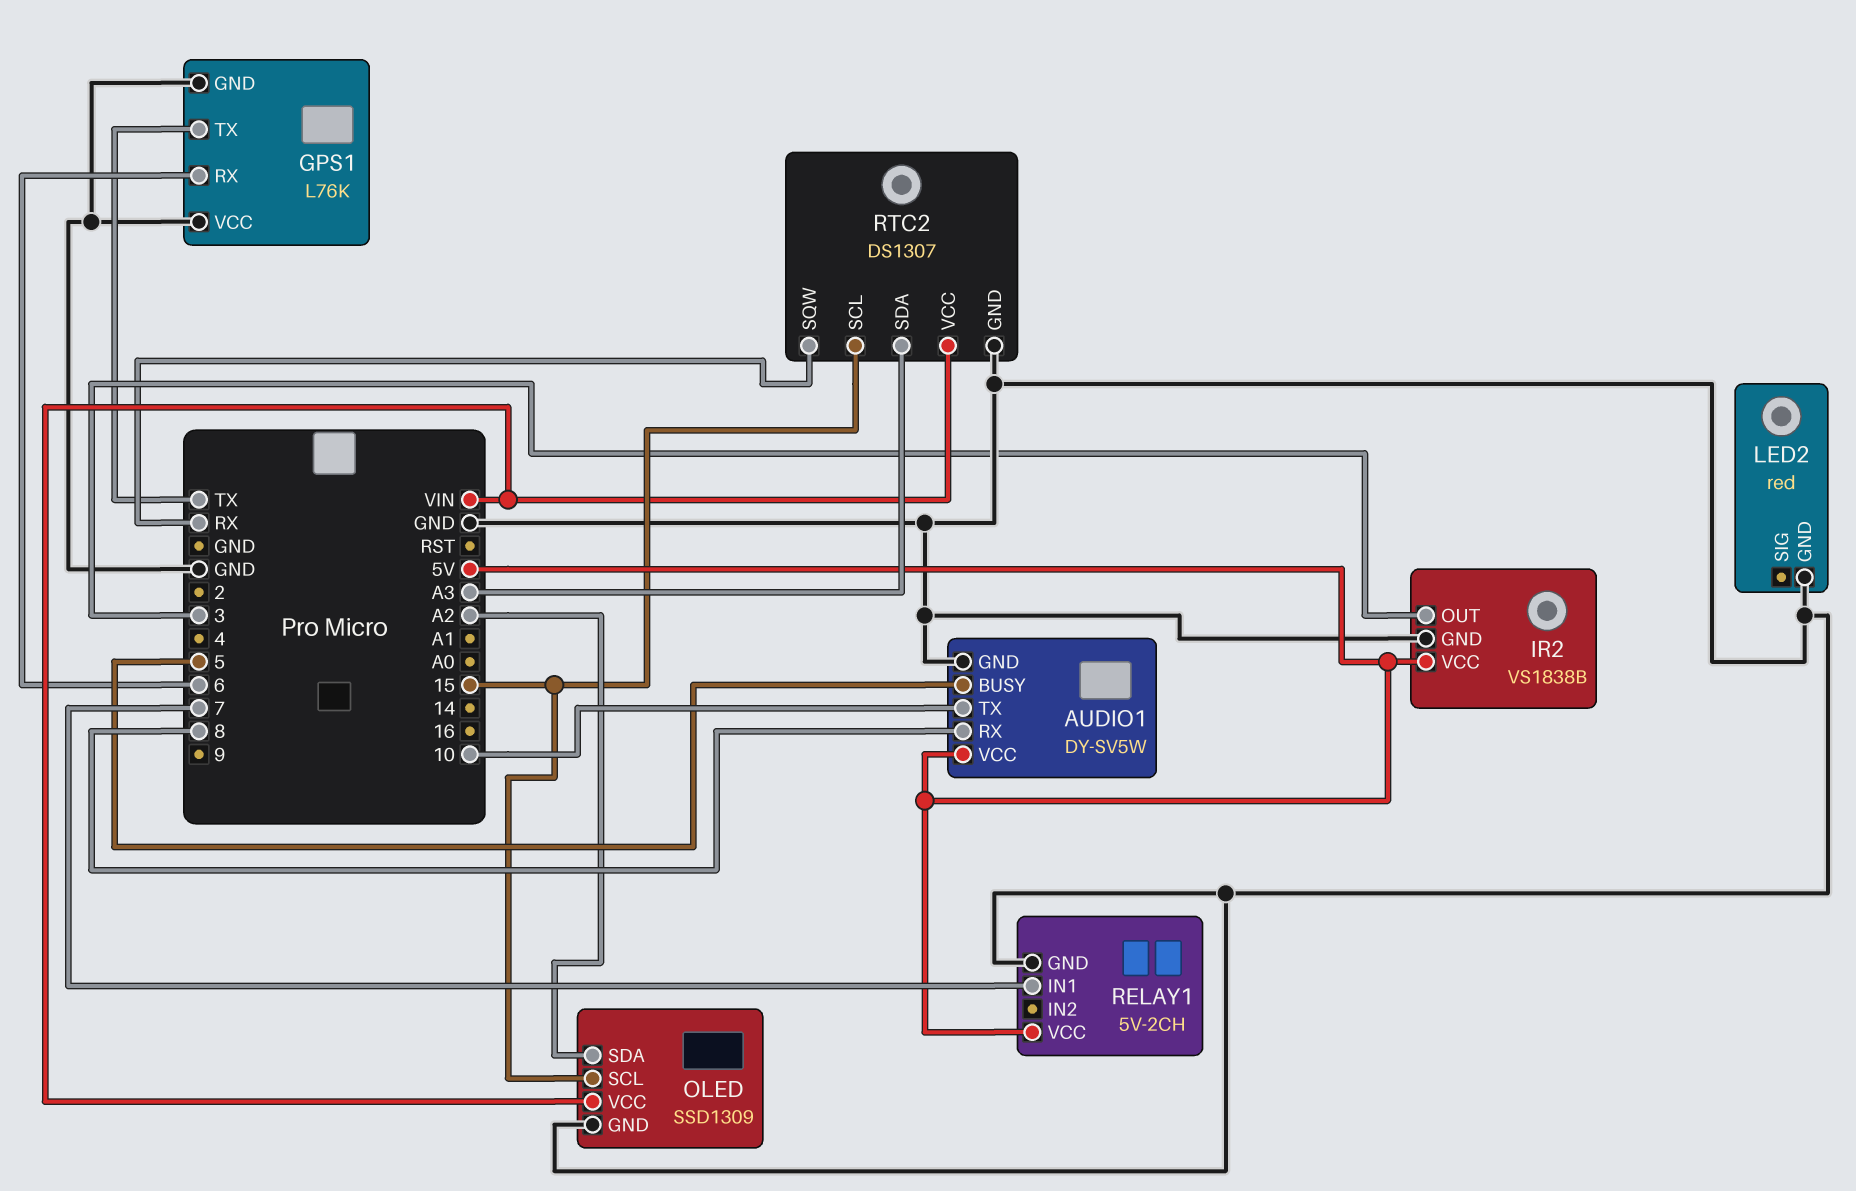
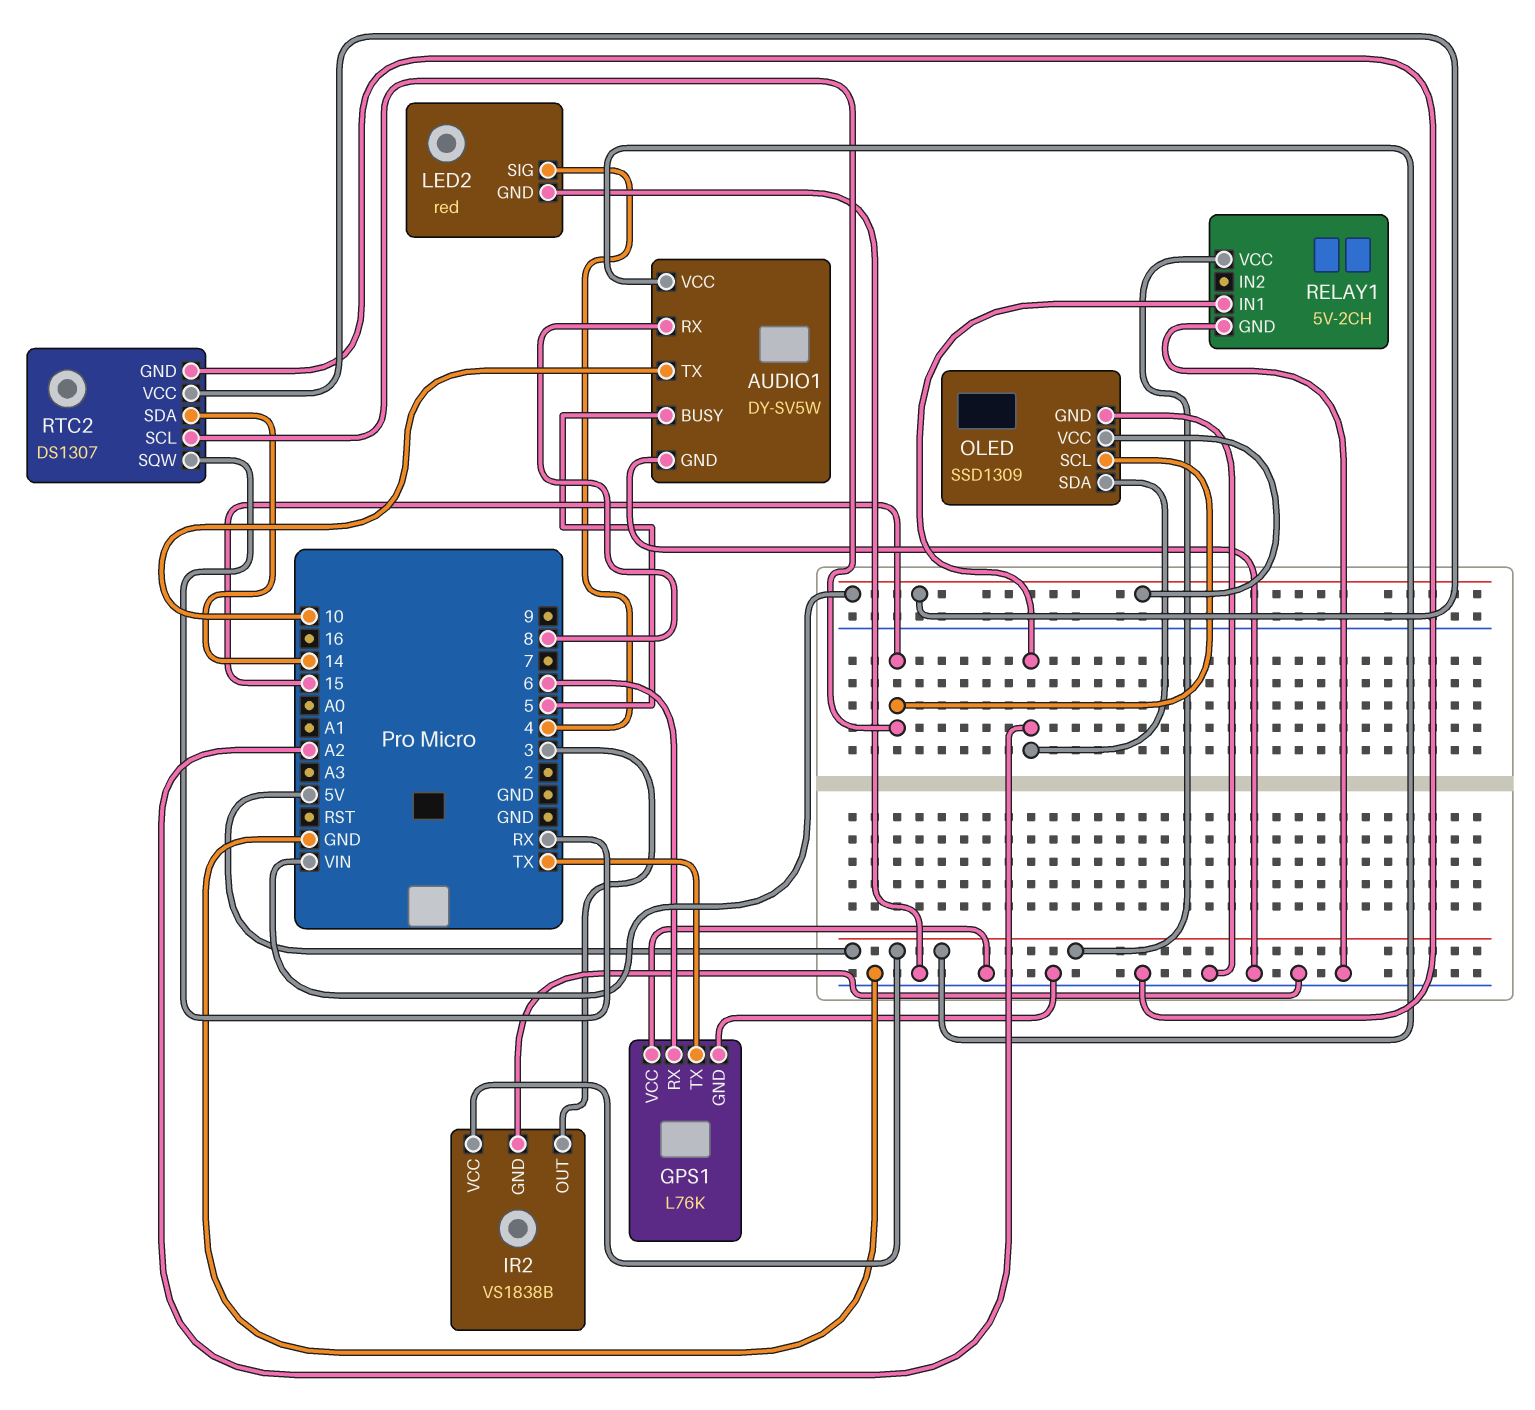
LED2 pin SIG: none -> 4
RELAY1 pin IN1: 7 -> A2
RTC2 pin SDA: A3 -> 14

